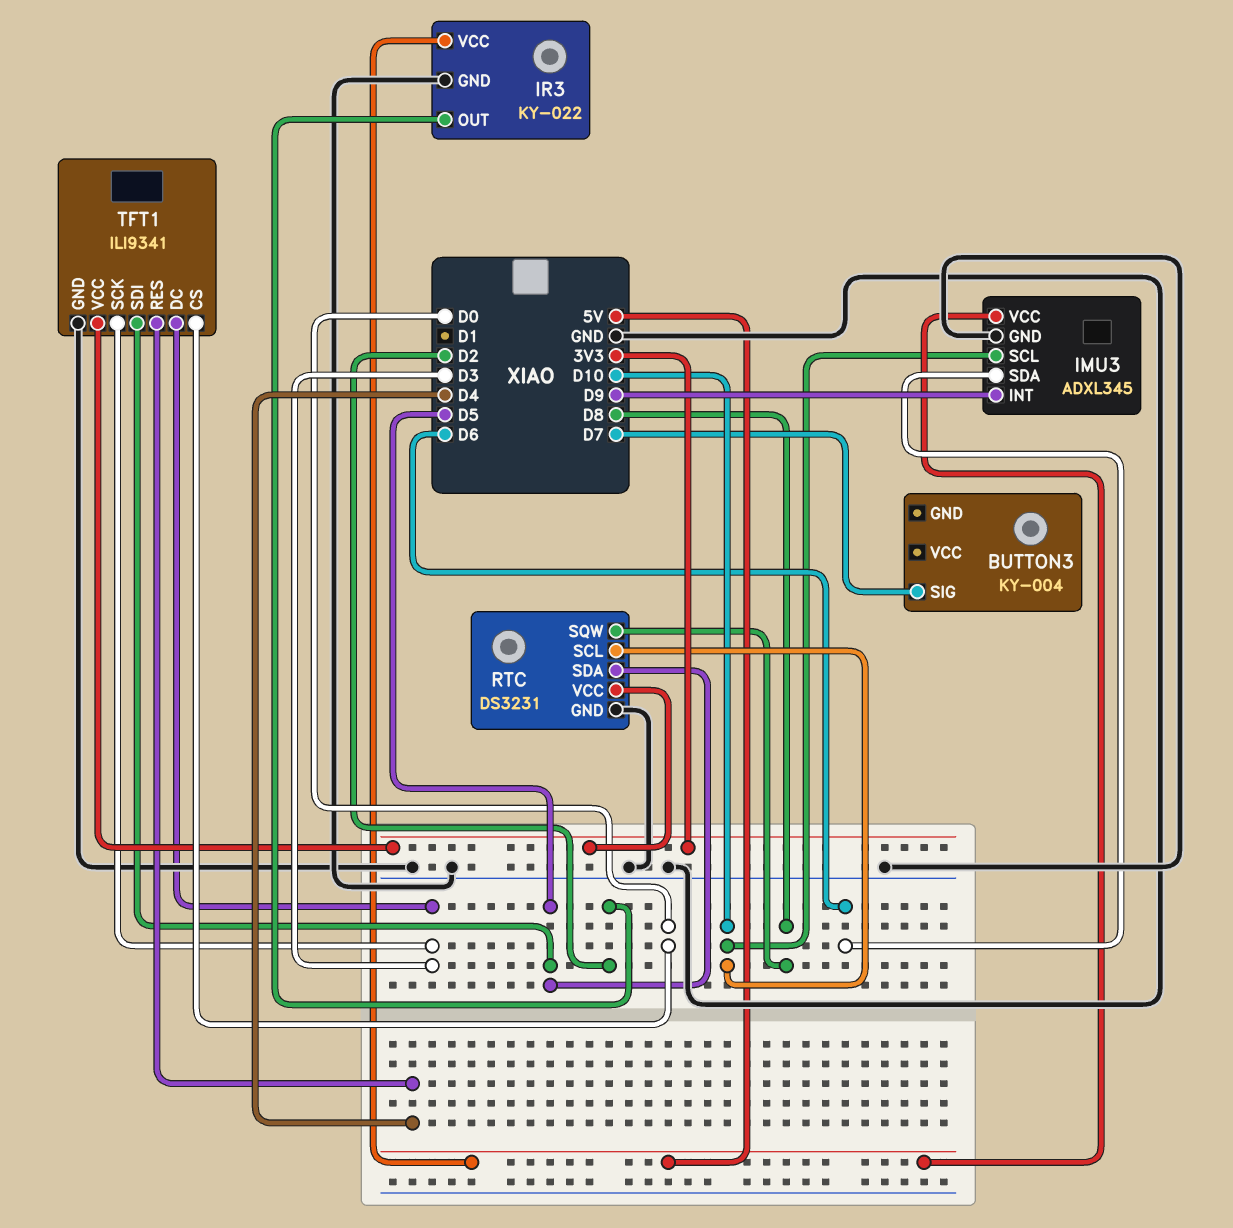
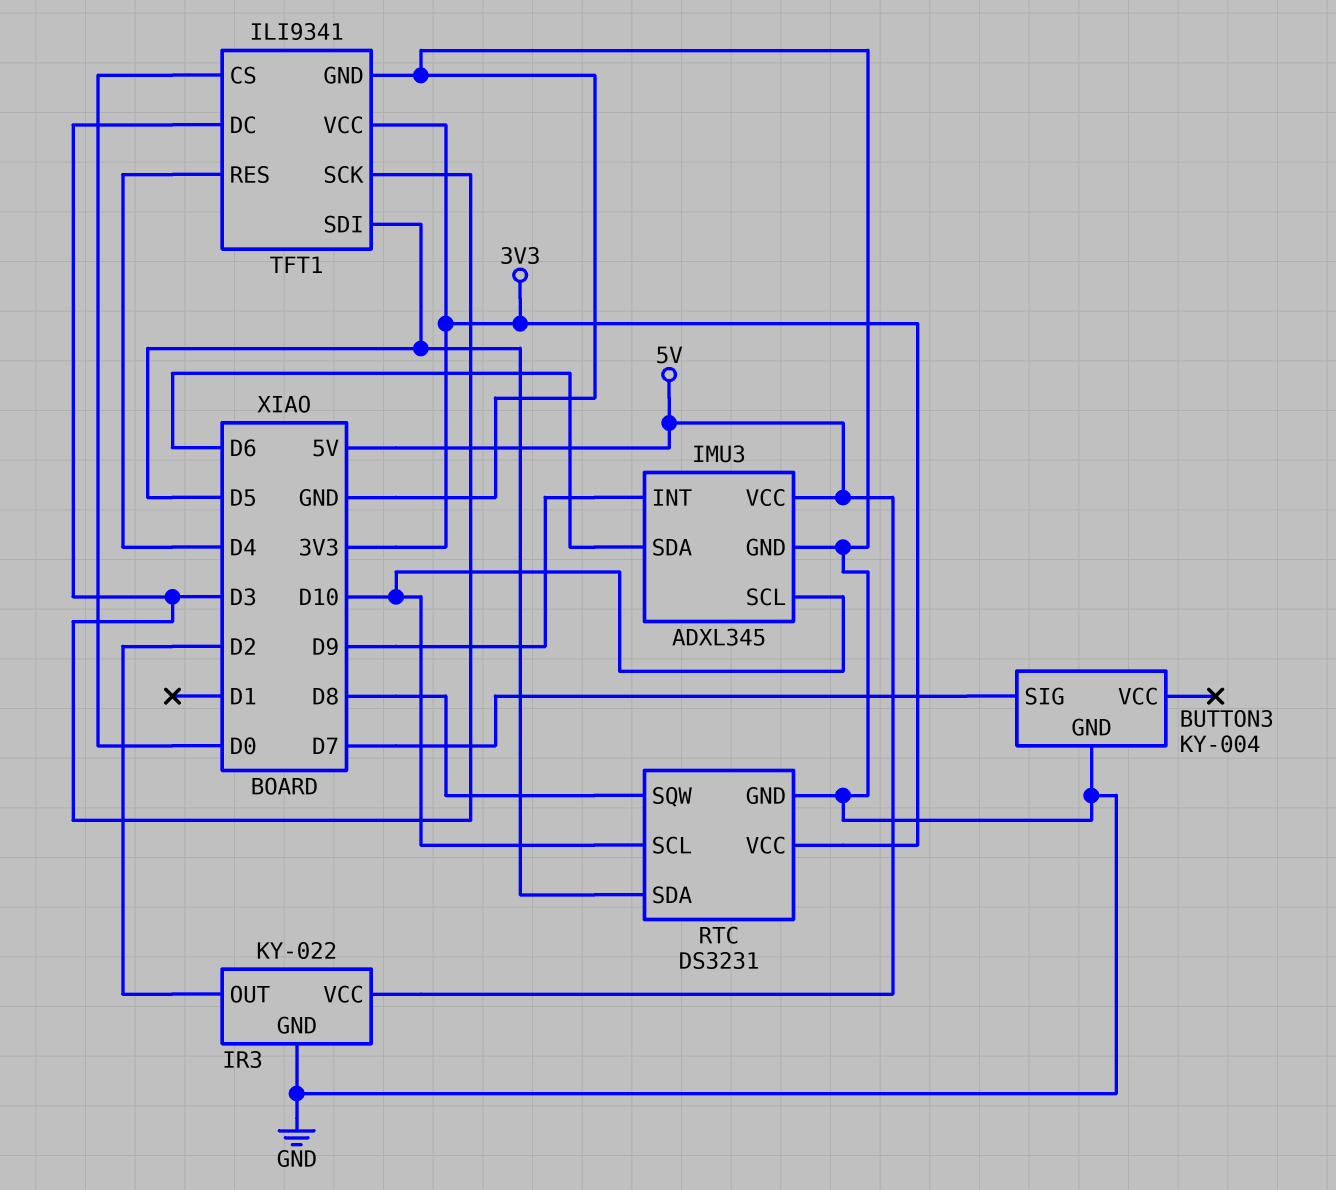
BUTTON3 pin GND: none -> GND

